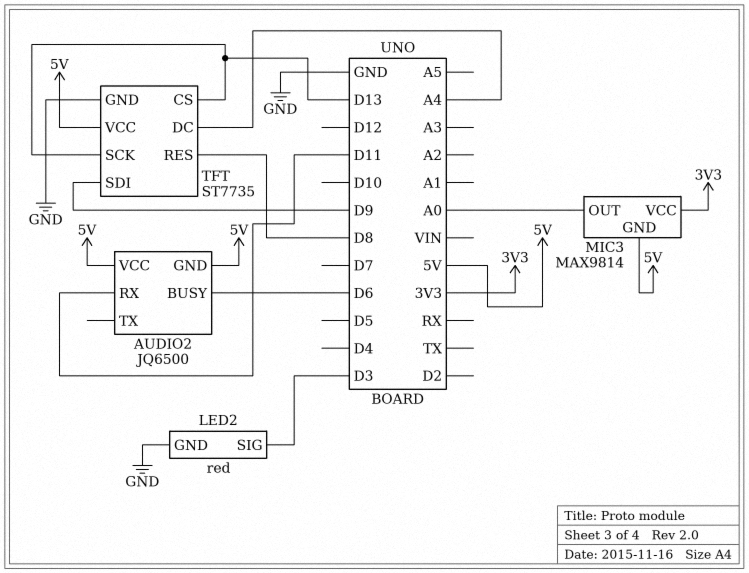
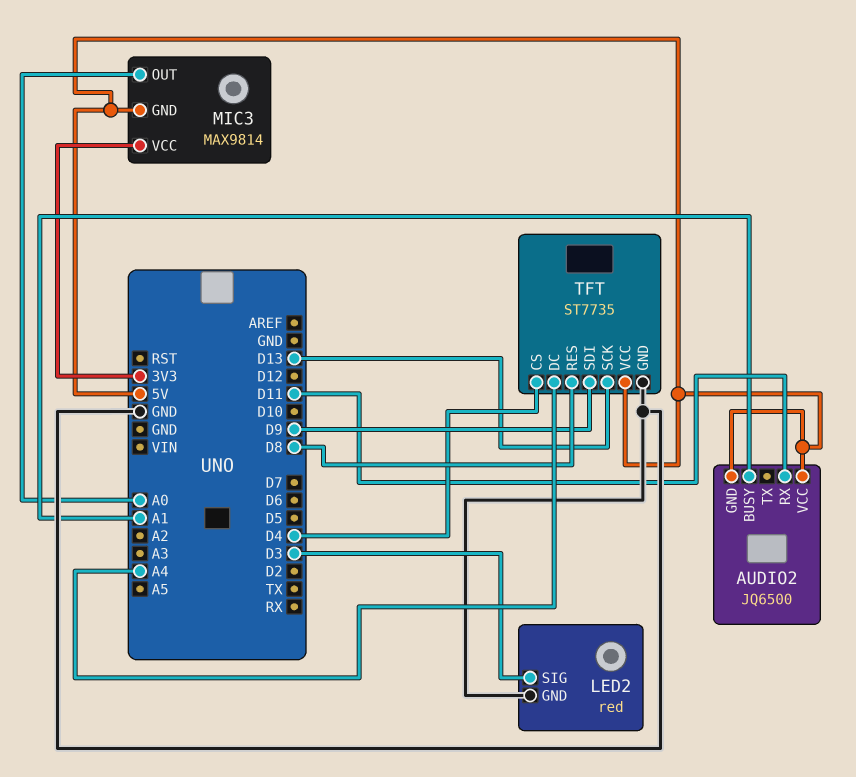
AUDIO2 pin BUSY: D6 -> A1
TFT pin CS: D13 -> D4

